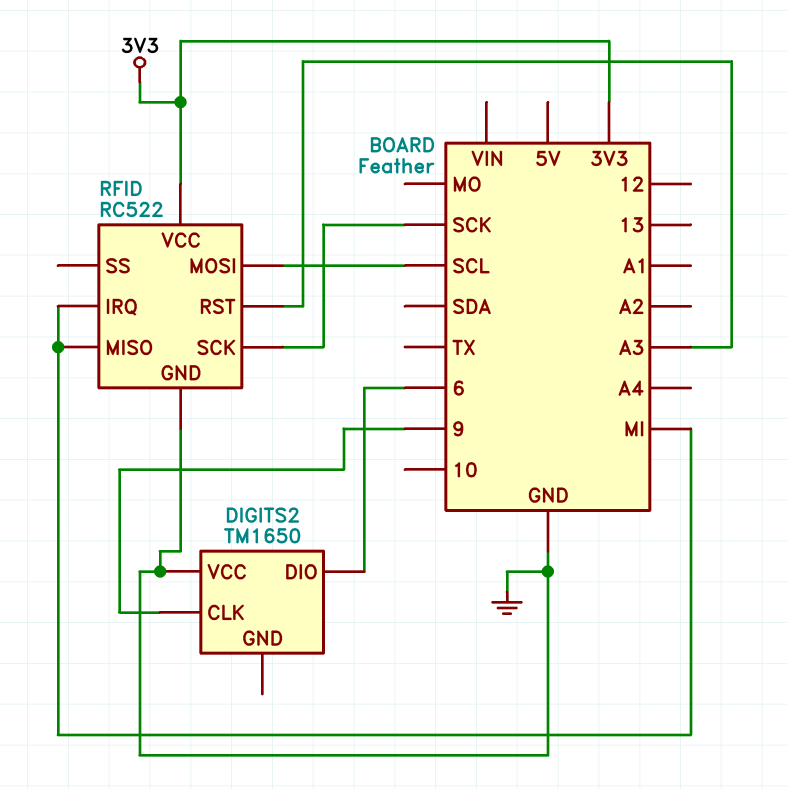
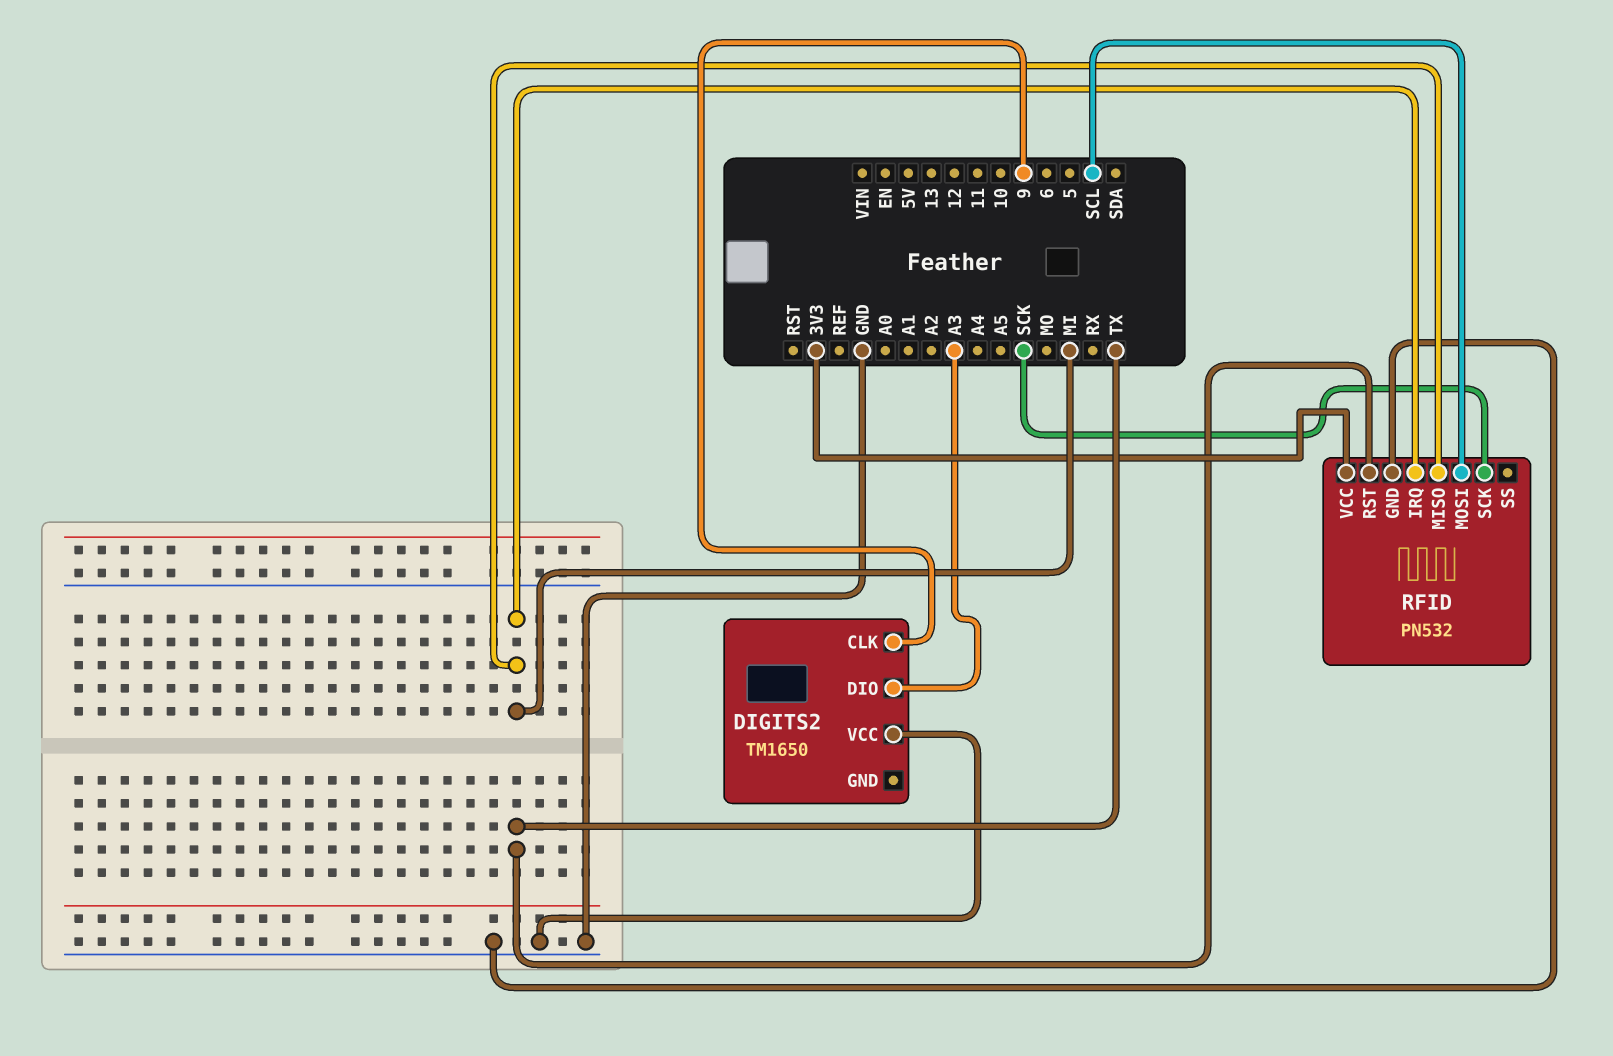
DIGITS2 pin DIO: 6 -> A3
RFID: RC522 -> PN532
RFID pin RST: A3 -> TX

